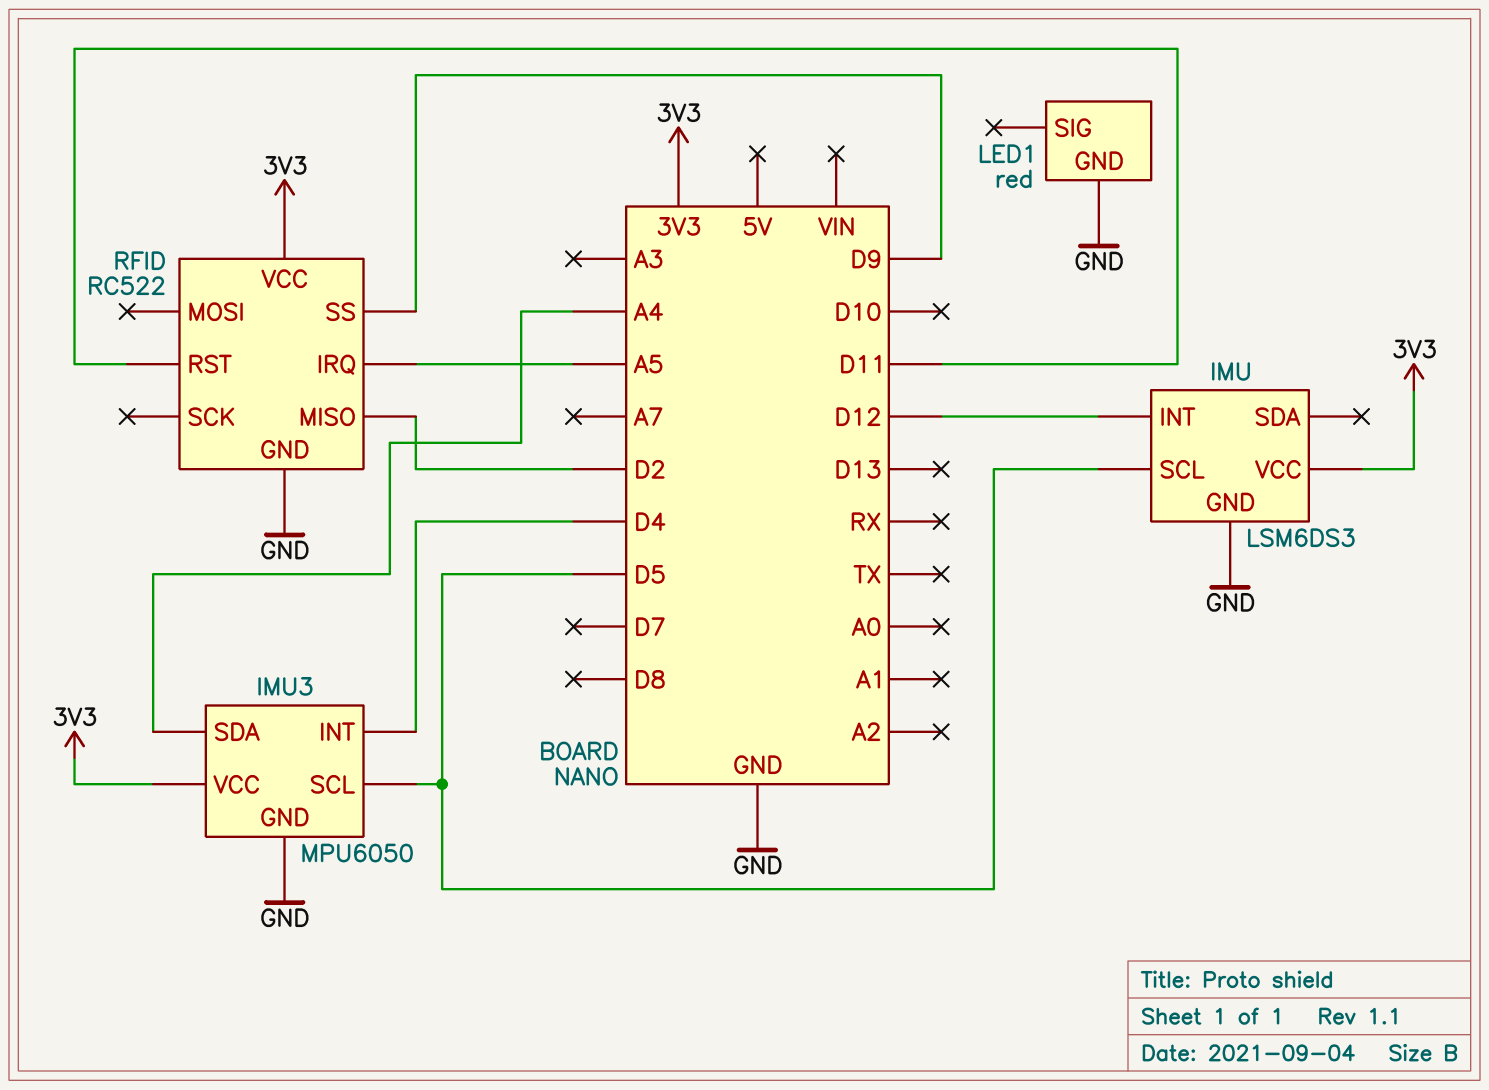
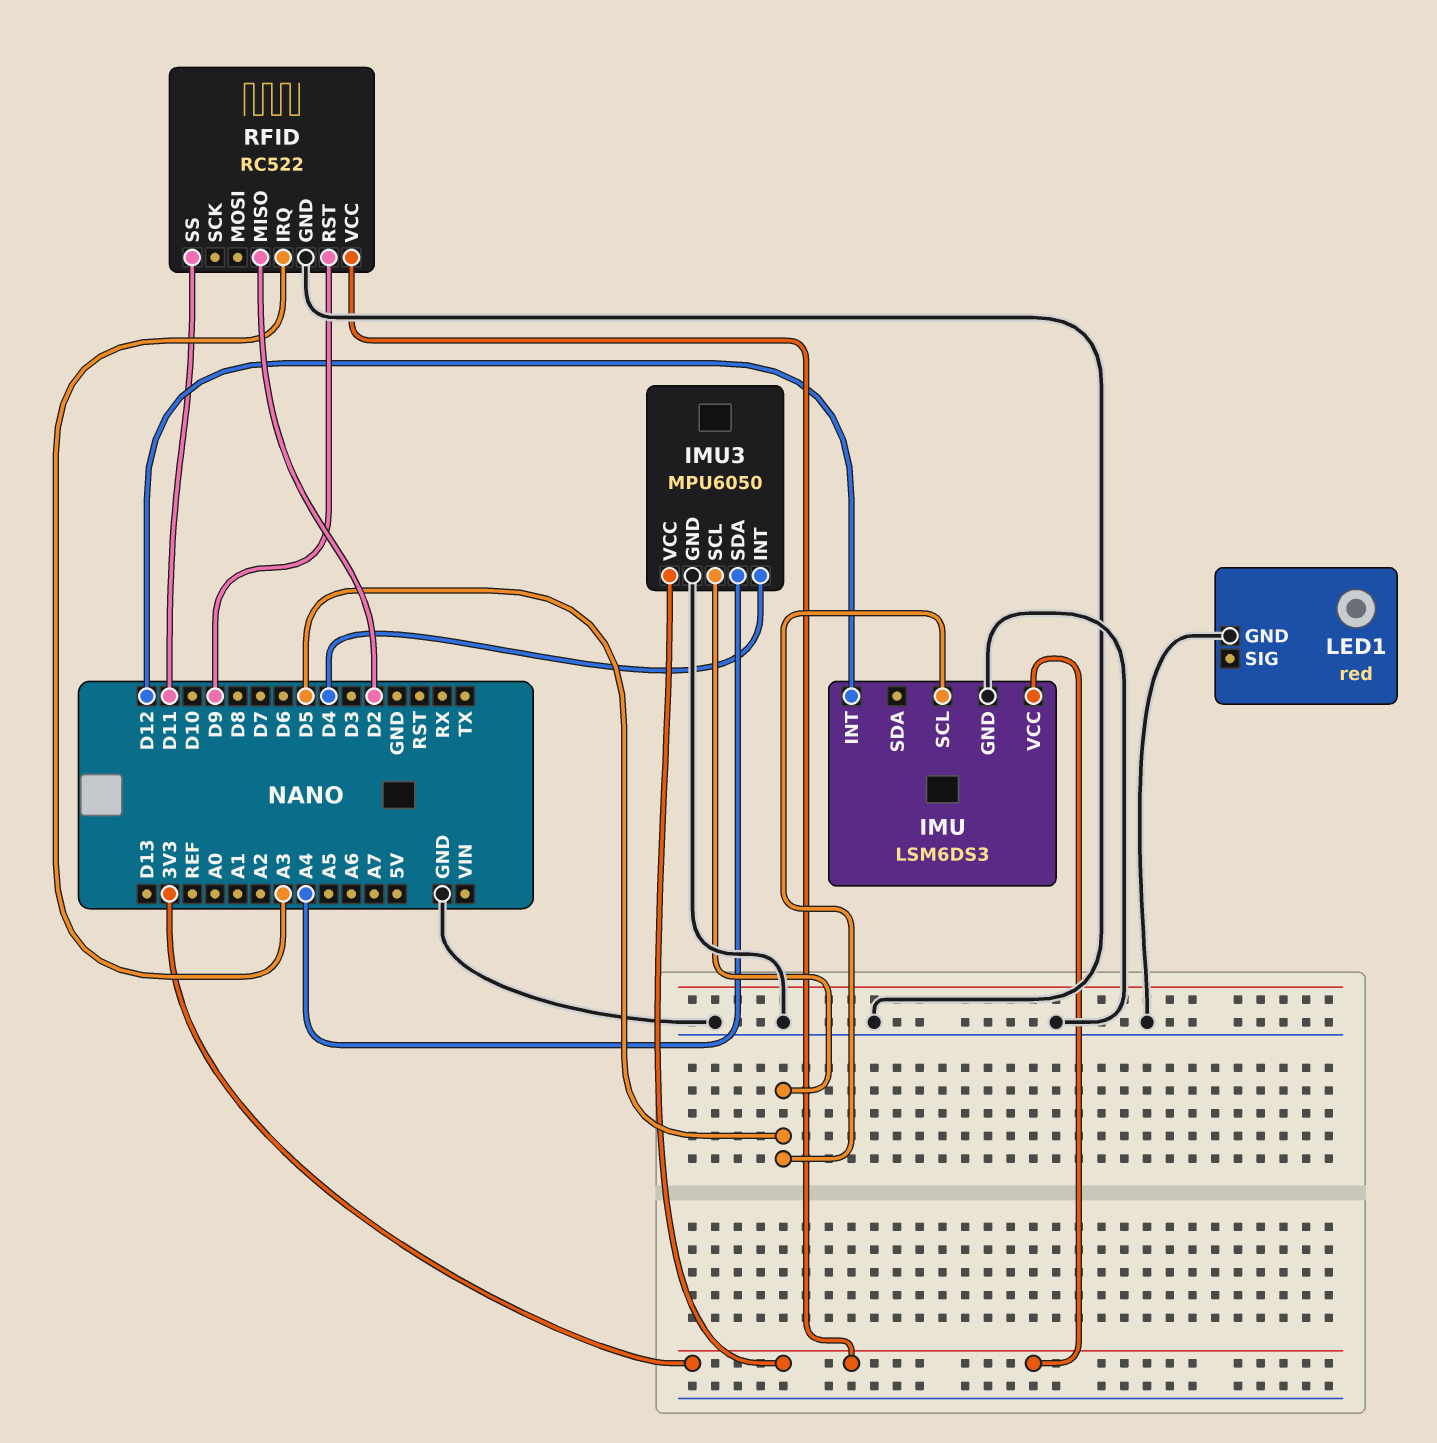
RFID pin IRQ: A5 -> A3
RFID pin RST: D11 -> D9
RFID pin SS: D9 -> D11

